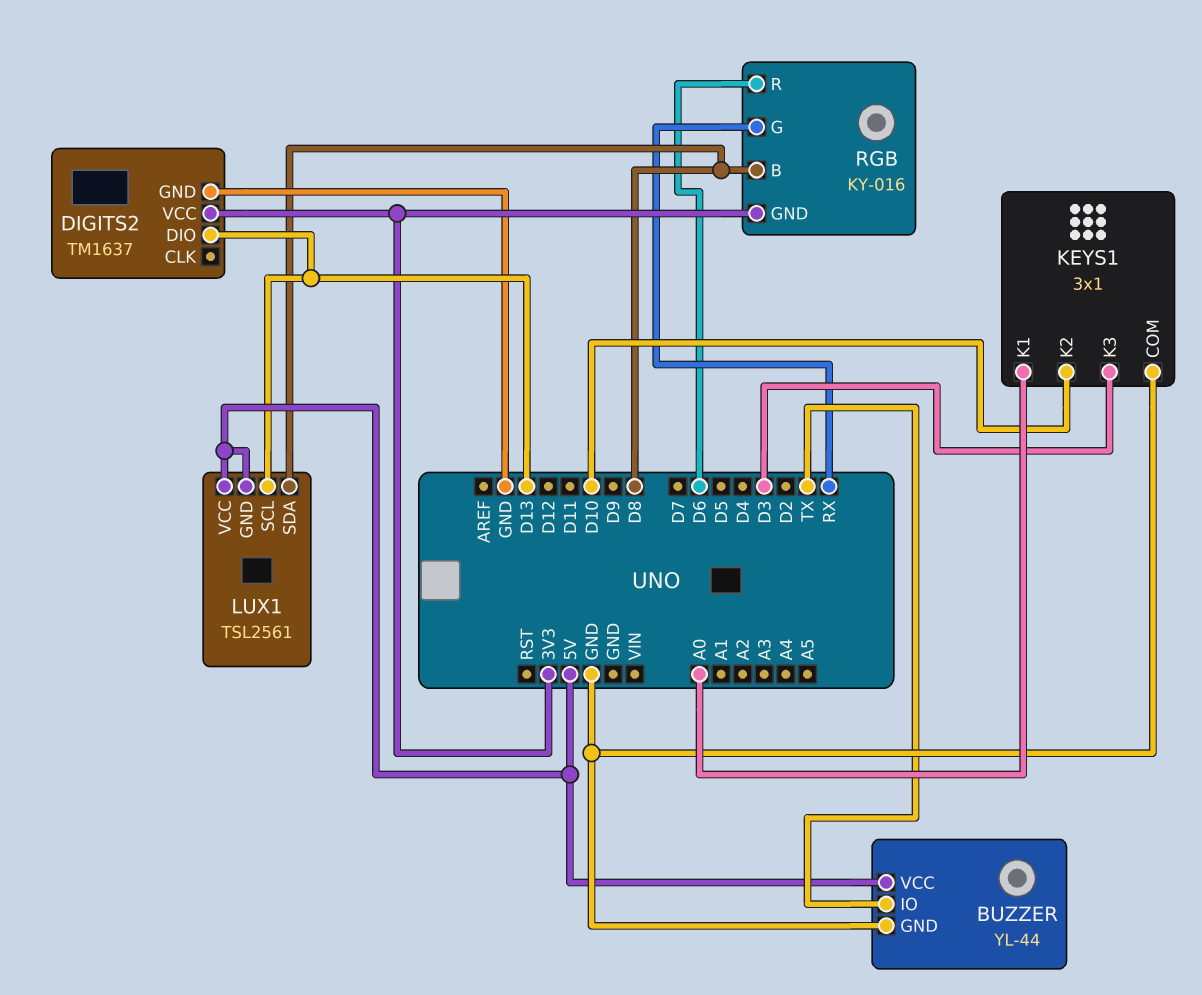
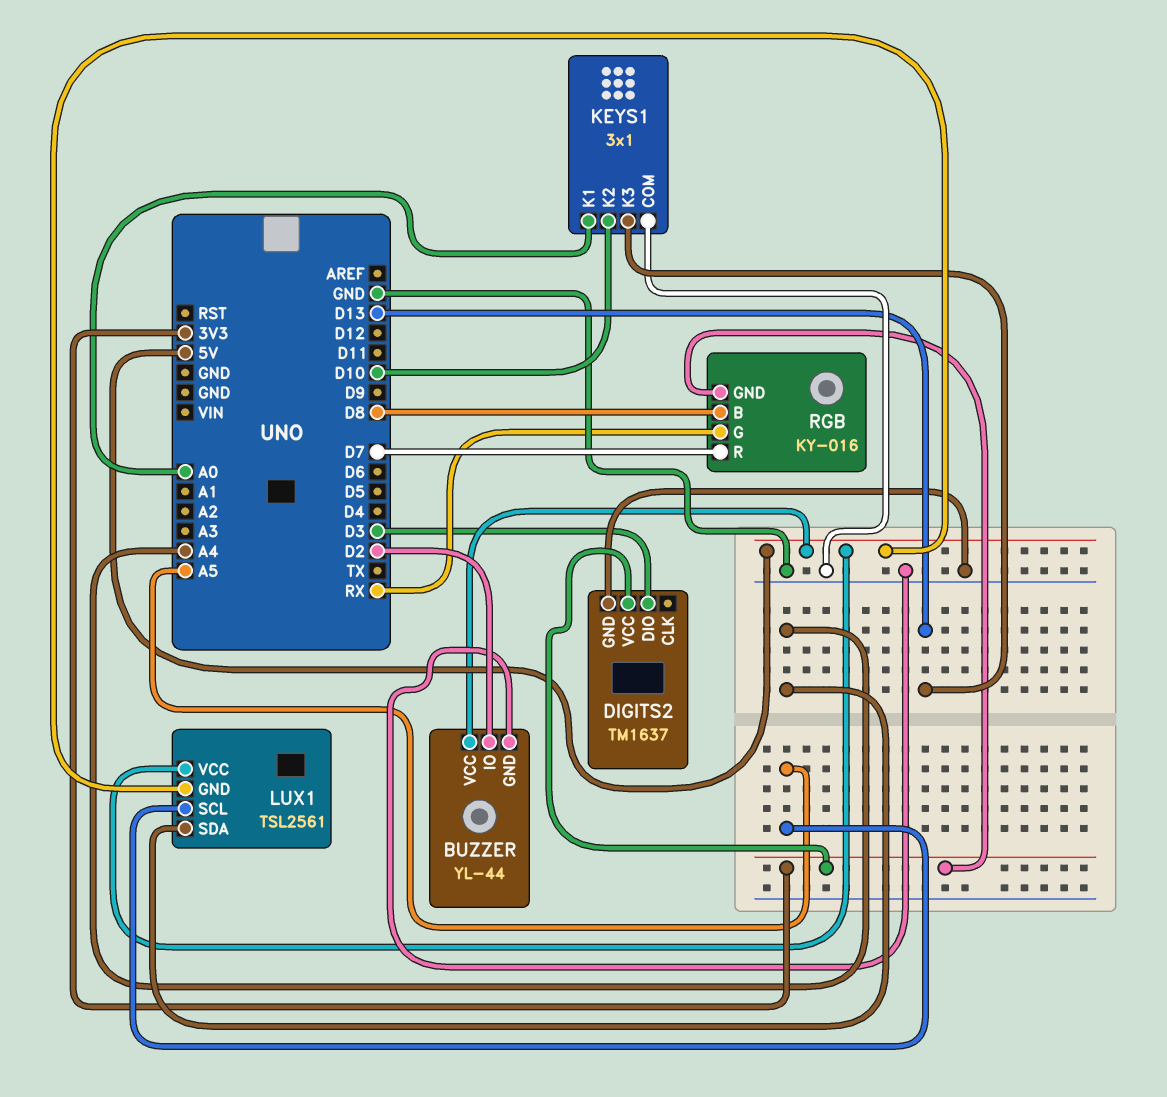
BUZZER pin IO: TX -> D2
DIGITS2 pin DIO: D13 -> D3
KEYS1 pin K3: D3 -> D13
LUX1 pin SCL: D13 -> A5
LUX1 pin SDA: D8 -> A4
RGB pin R: D6 -> D7

